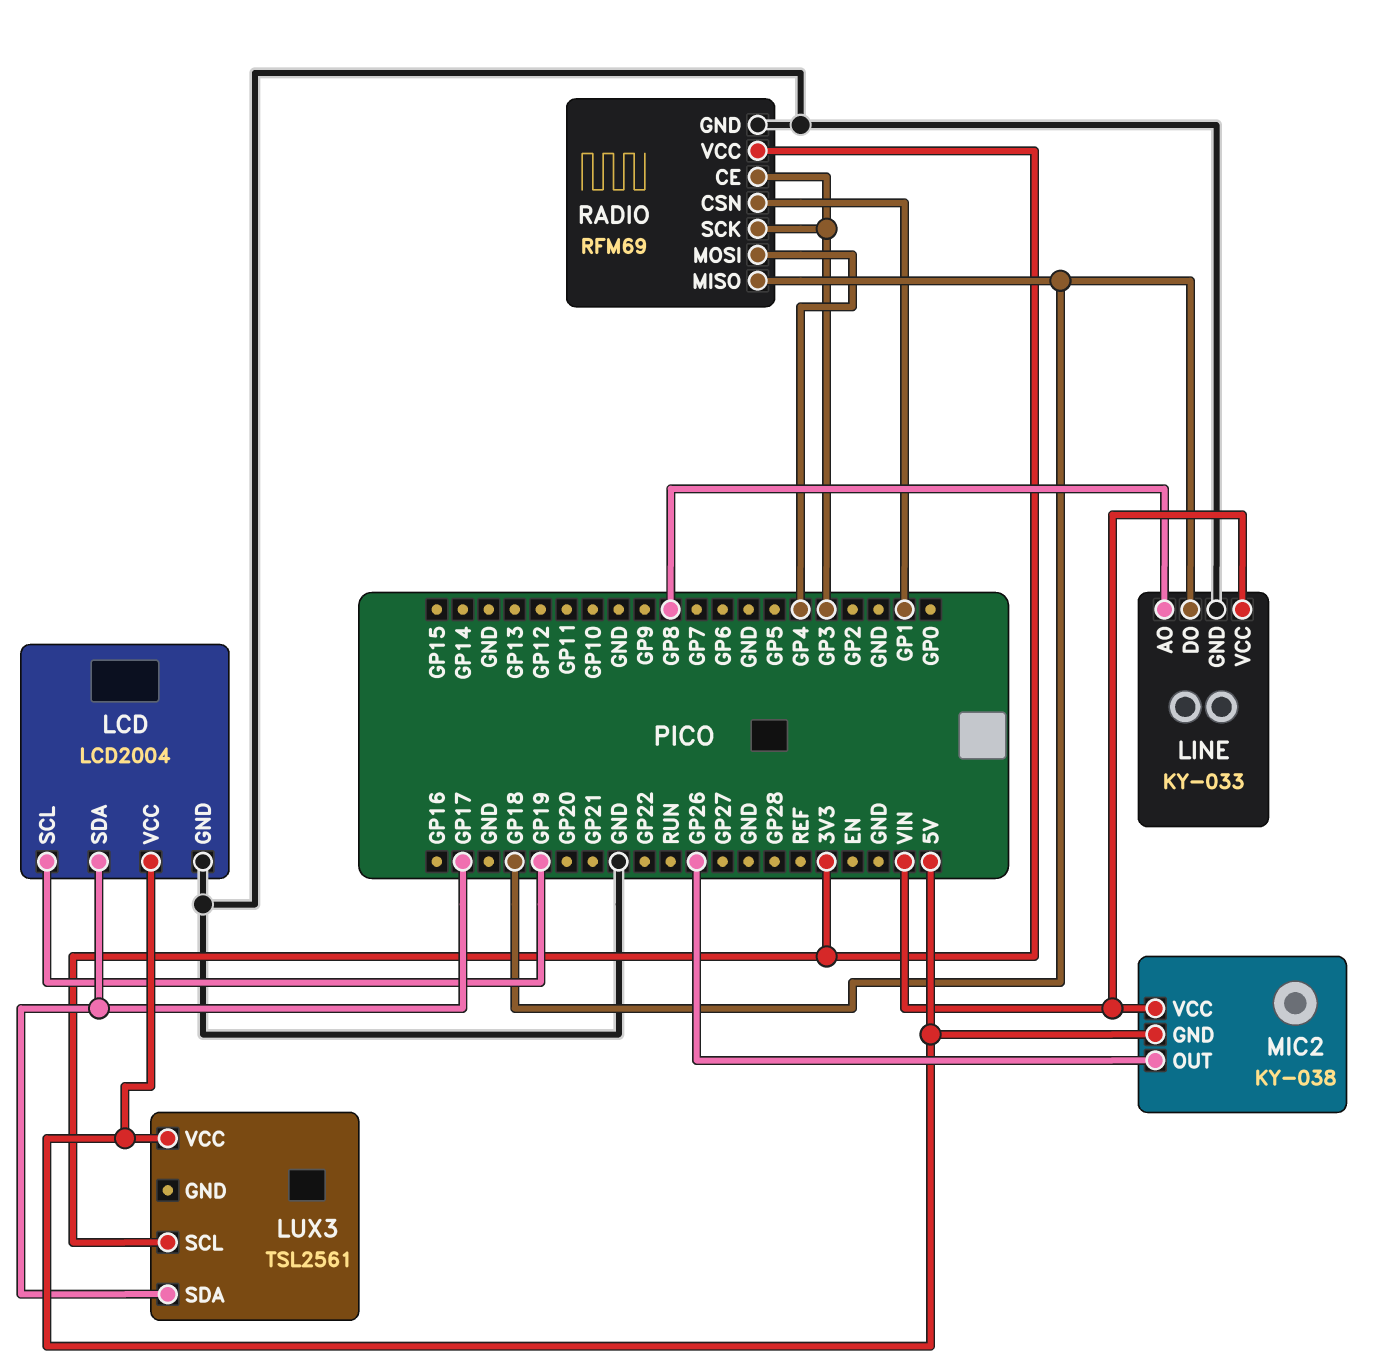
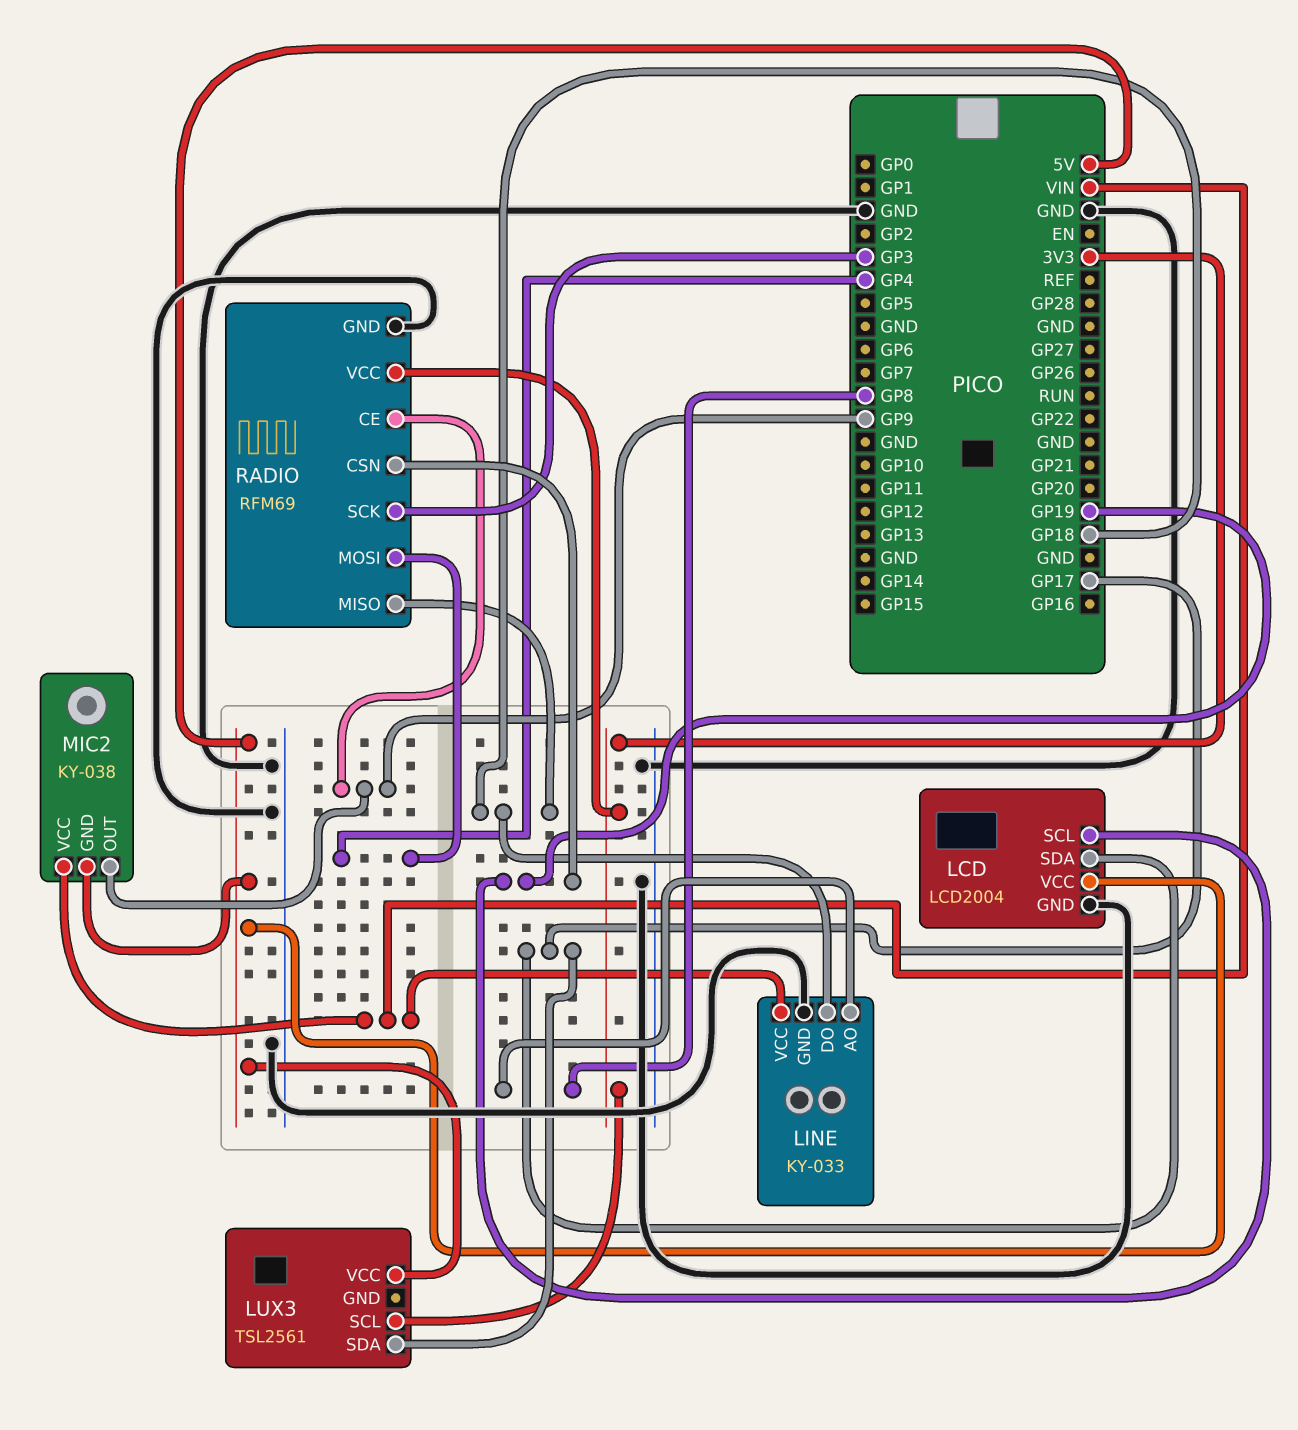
MIC2 pin OUT: GP26 -> GP9
RADIO pin CE: GP3 -> GP9
RADIO pin CSN: GP1 -> GP19

